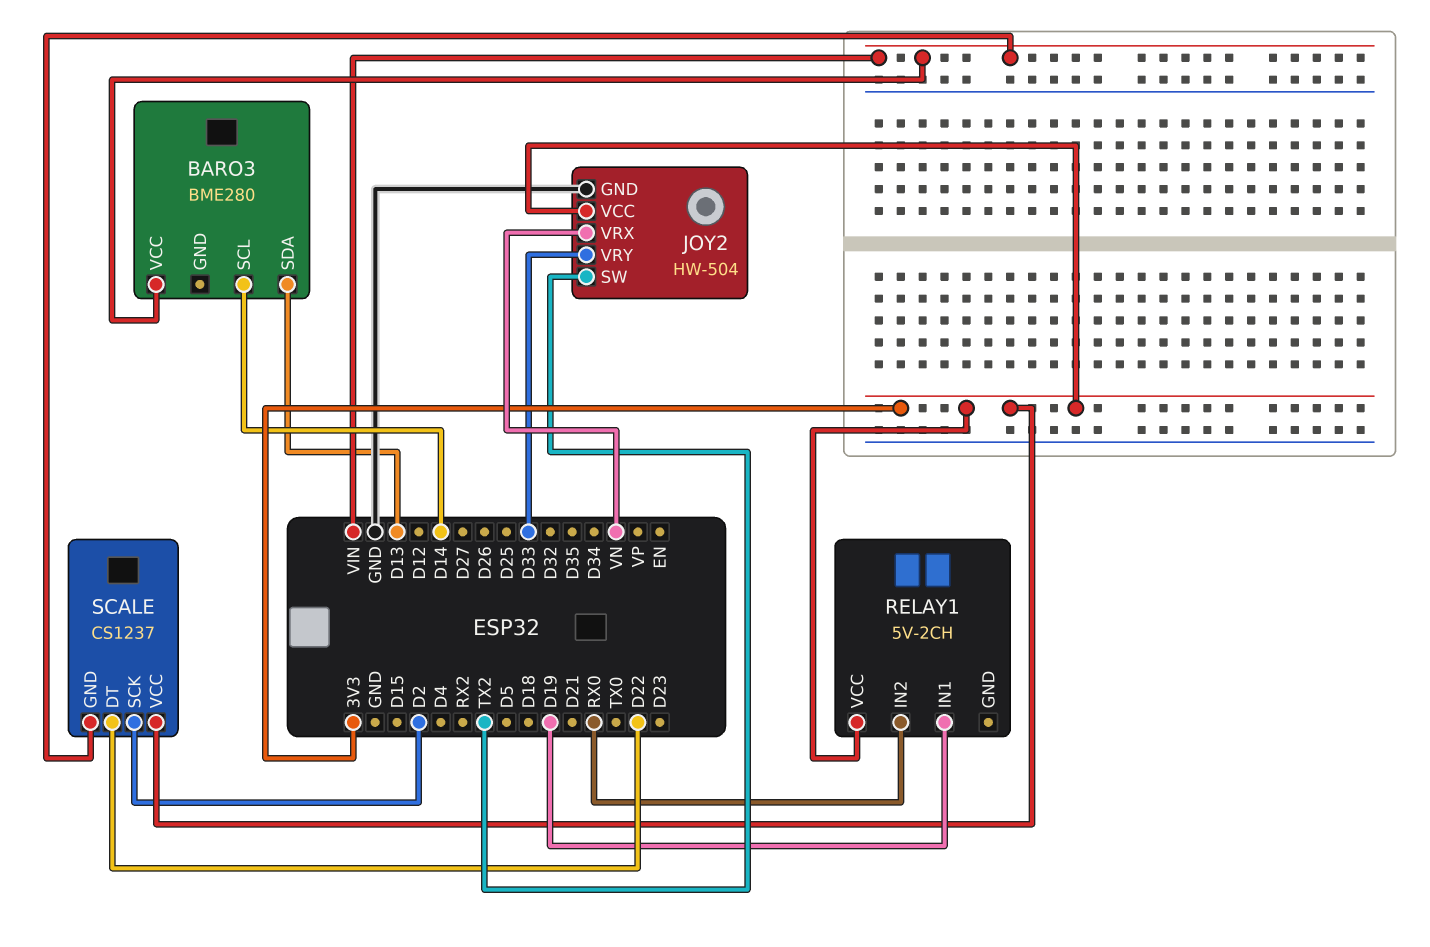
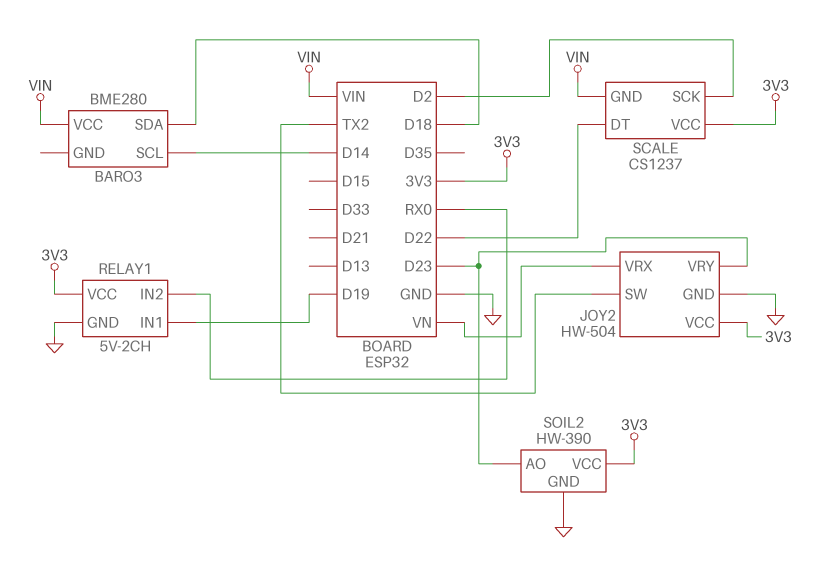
BARO3 pin SDA: D13 -> D18
JOY2 pin VRY: D33 -> D23
RELAY1 pin GND: none -> GND
SOIL2: none -> HW-390
SOIL2 pin AO: none -> D23
SOIL2 pin GND: none -> GND
SOIL2 pin VCC: none -> 3V3

